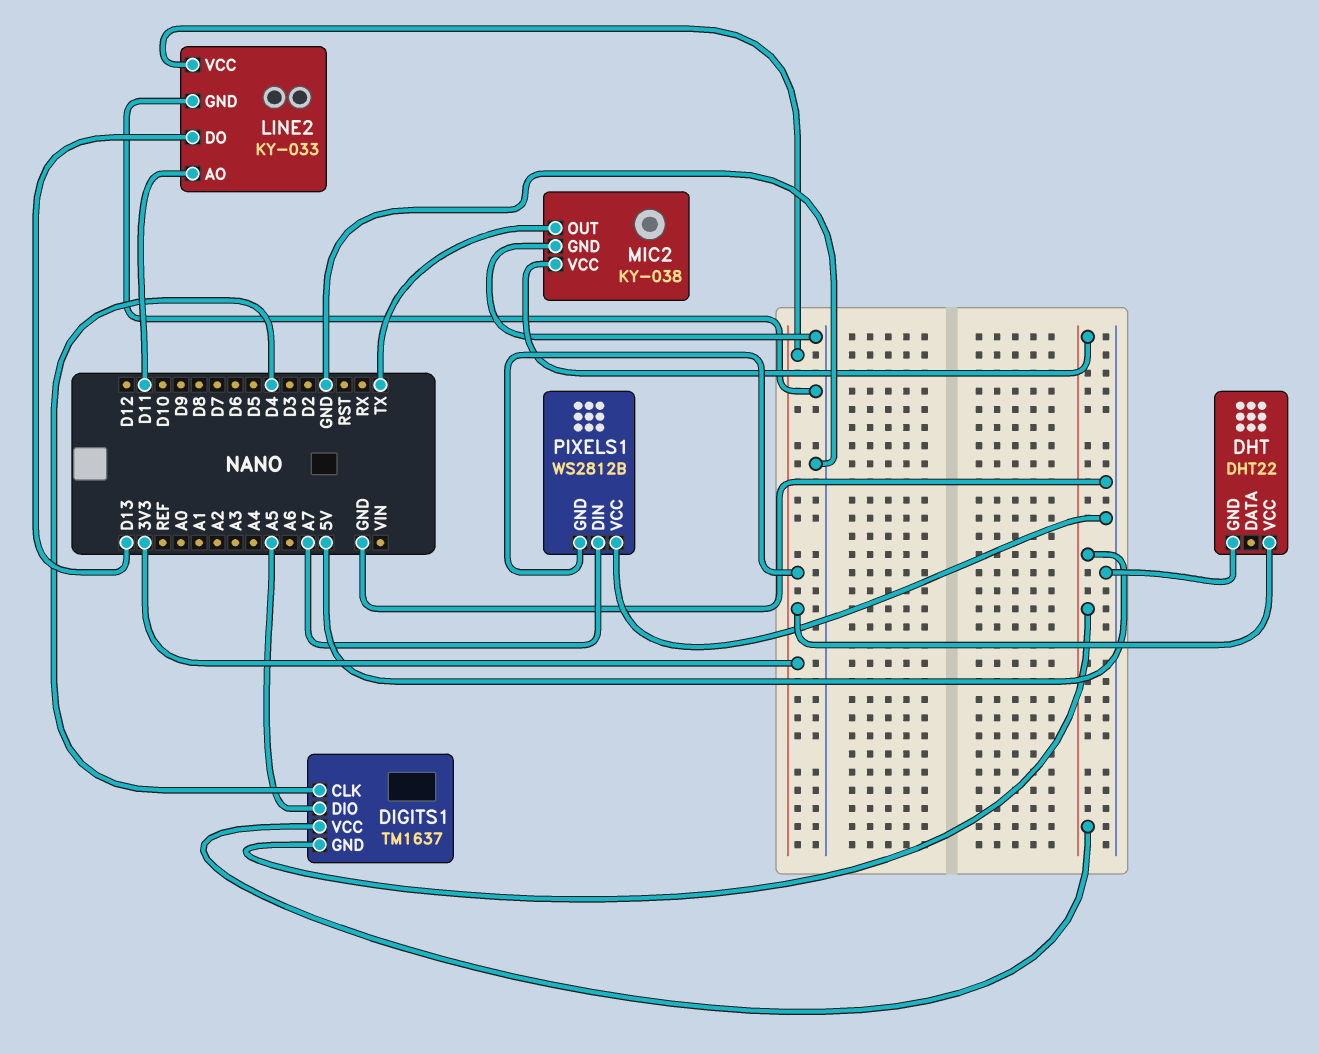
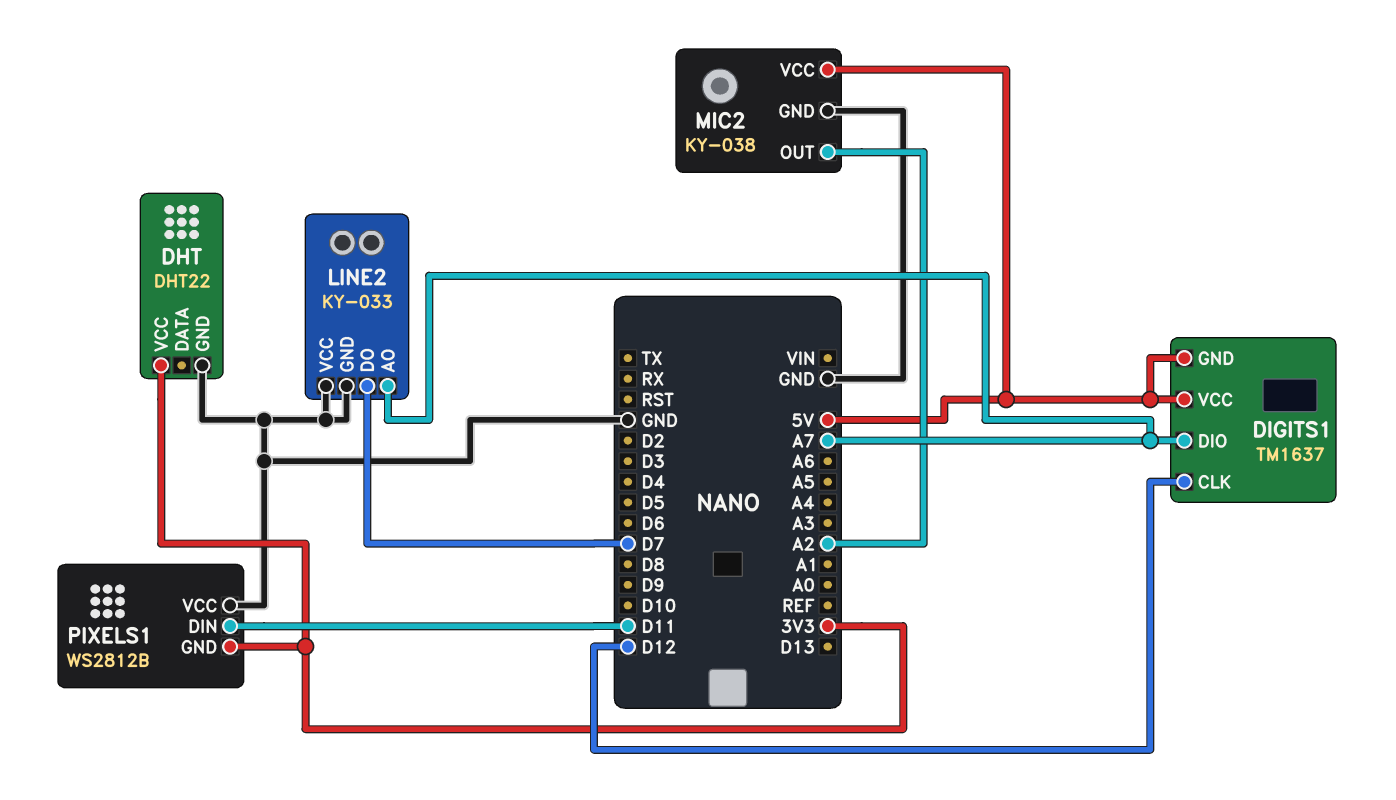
DIGITS1 pin CLK: D4 -> D12
DIGITS1 pin DIO: A5 -> A7
LINE2 pin AO: D11 -> A7
LINE2 pin DO: D13 -> D7
LINE2 pin VCC: 3V3 -> GND
MIC2 pin OUT: TX -> A2
PIXELS1 pin DIN: A7 -> D11

